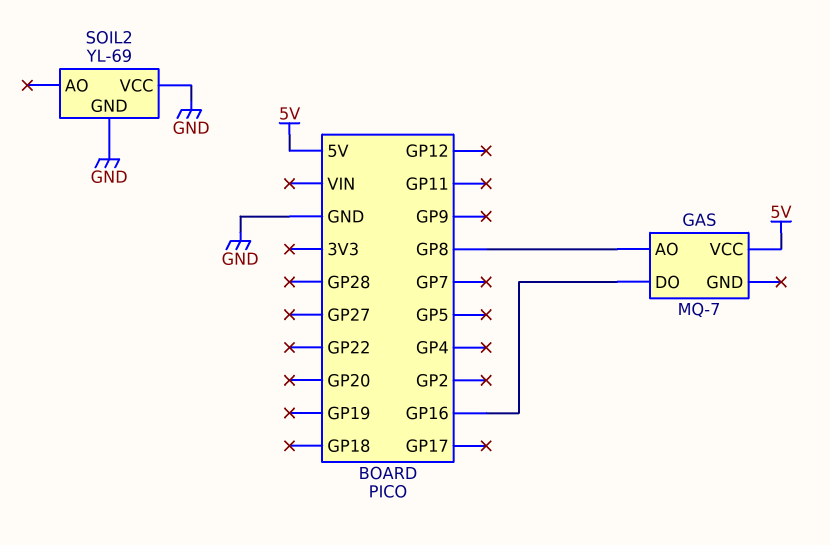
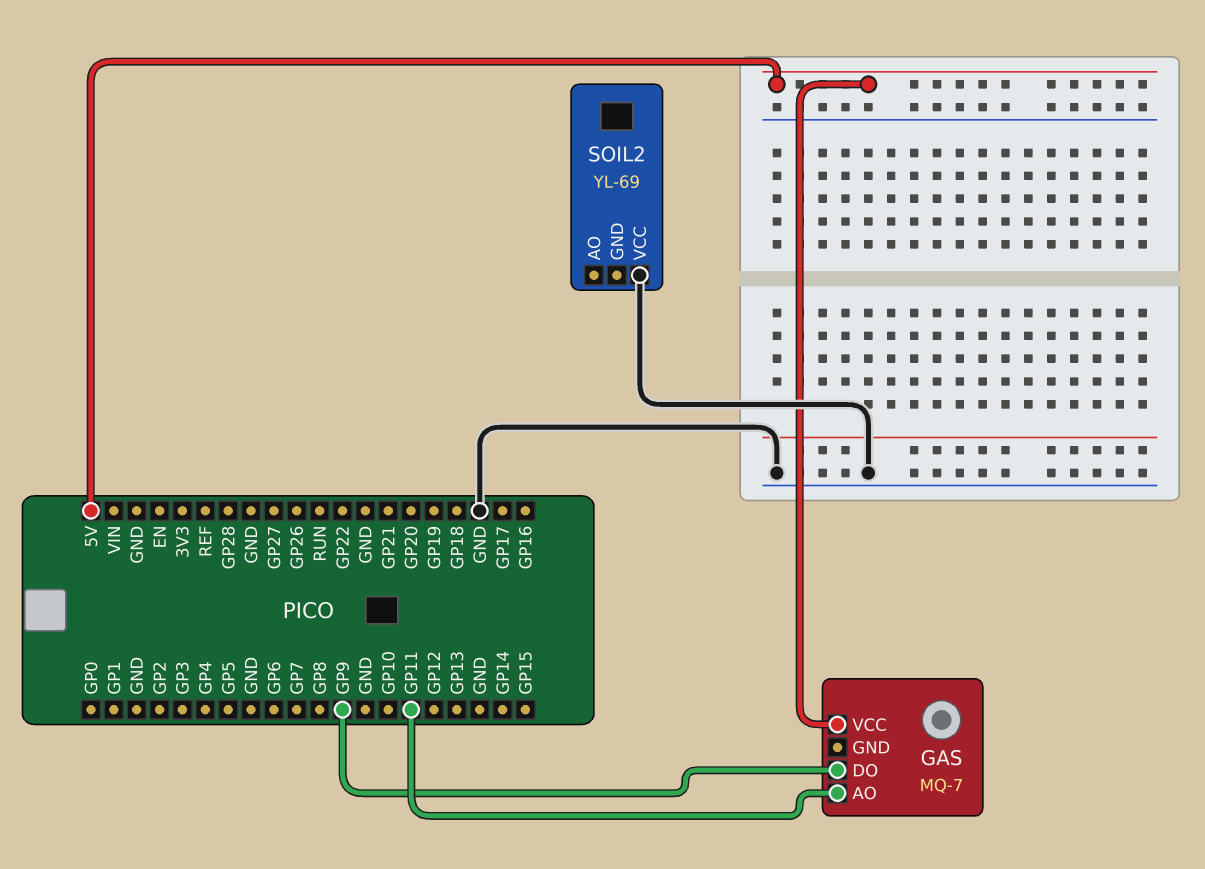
GAS pin AO: GP8 -> GP11
GAS pin DO: GP16 -> GP9
SOIL2 pin GND: GND -> none

